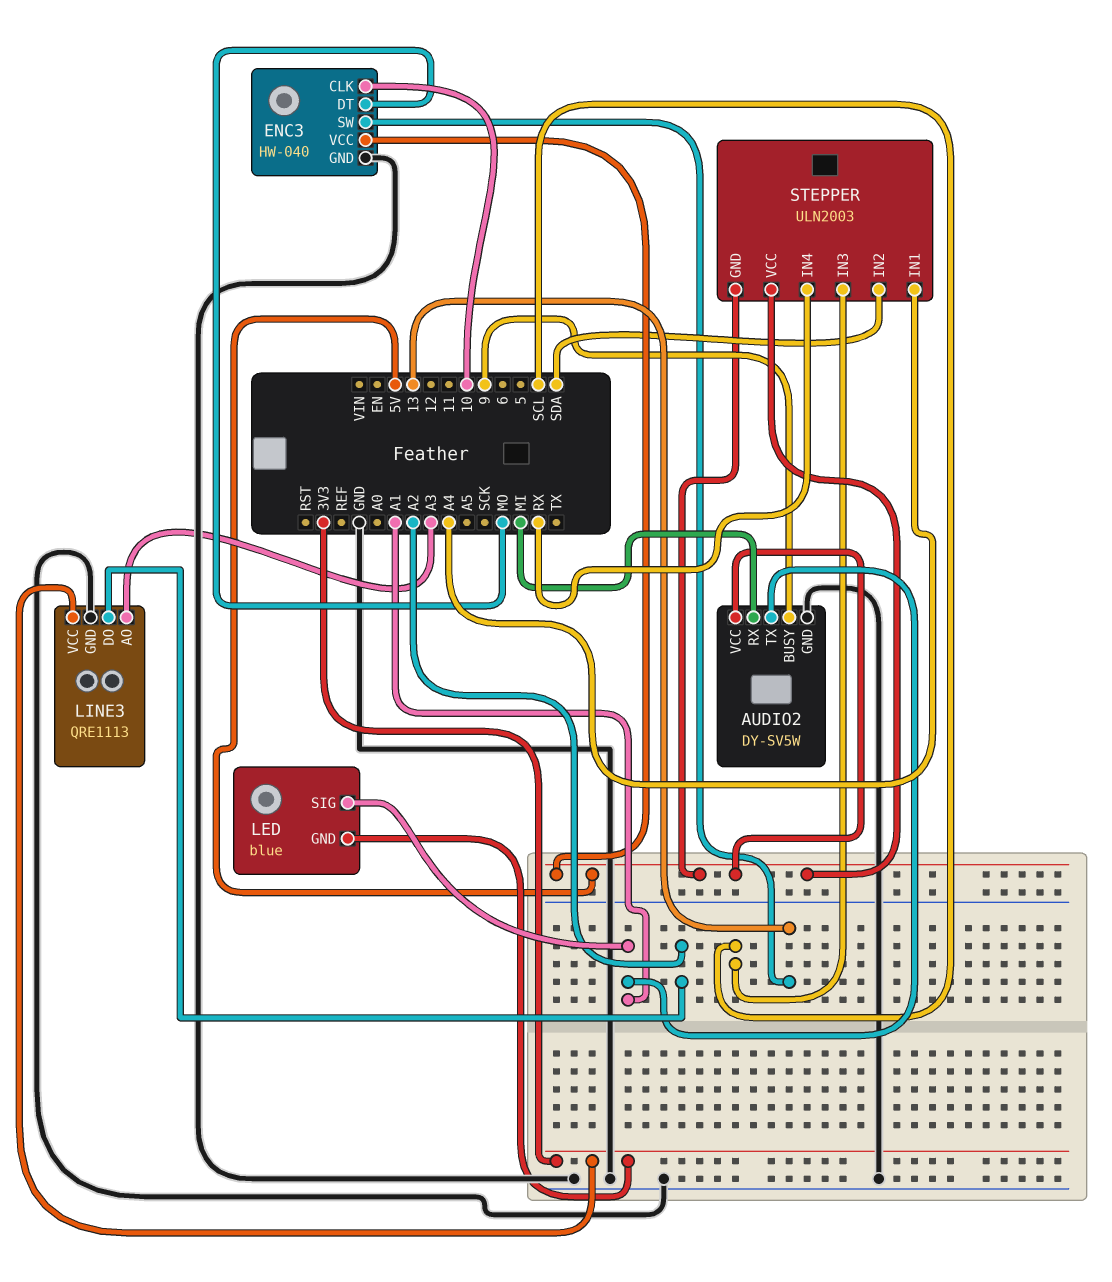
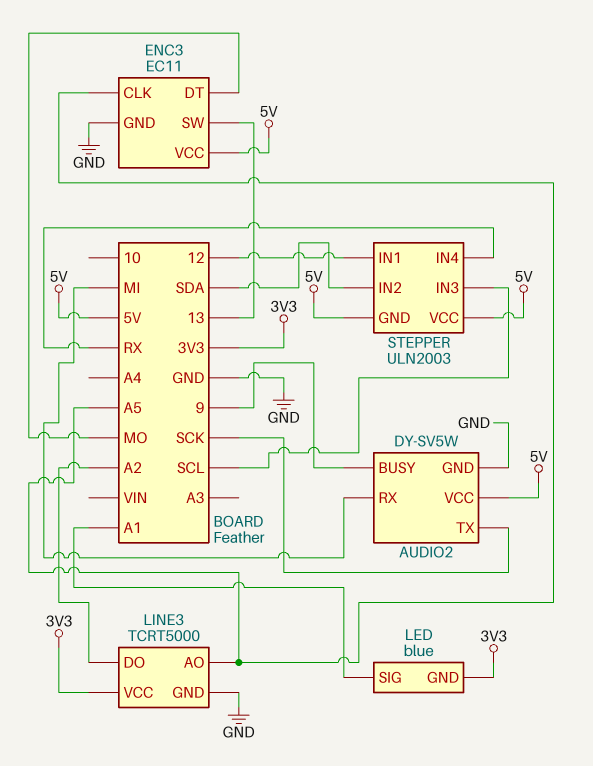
AUDIO2 pin TX: A1 -> SCK
ENC3: HW-040 -> EC11
ENC3 pin CLK: 10 -> A5
LINE3: QRE1113 -> TCRT5000
LINE3 pin AO: A3 -> A5
STEPPER pin IN1: A4 -> 12

